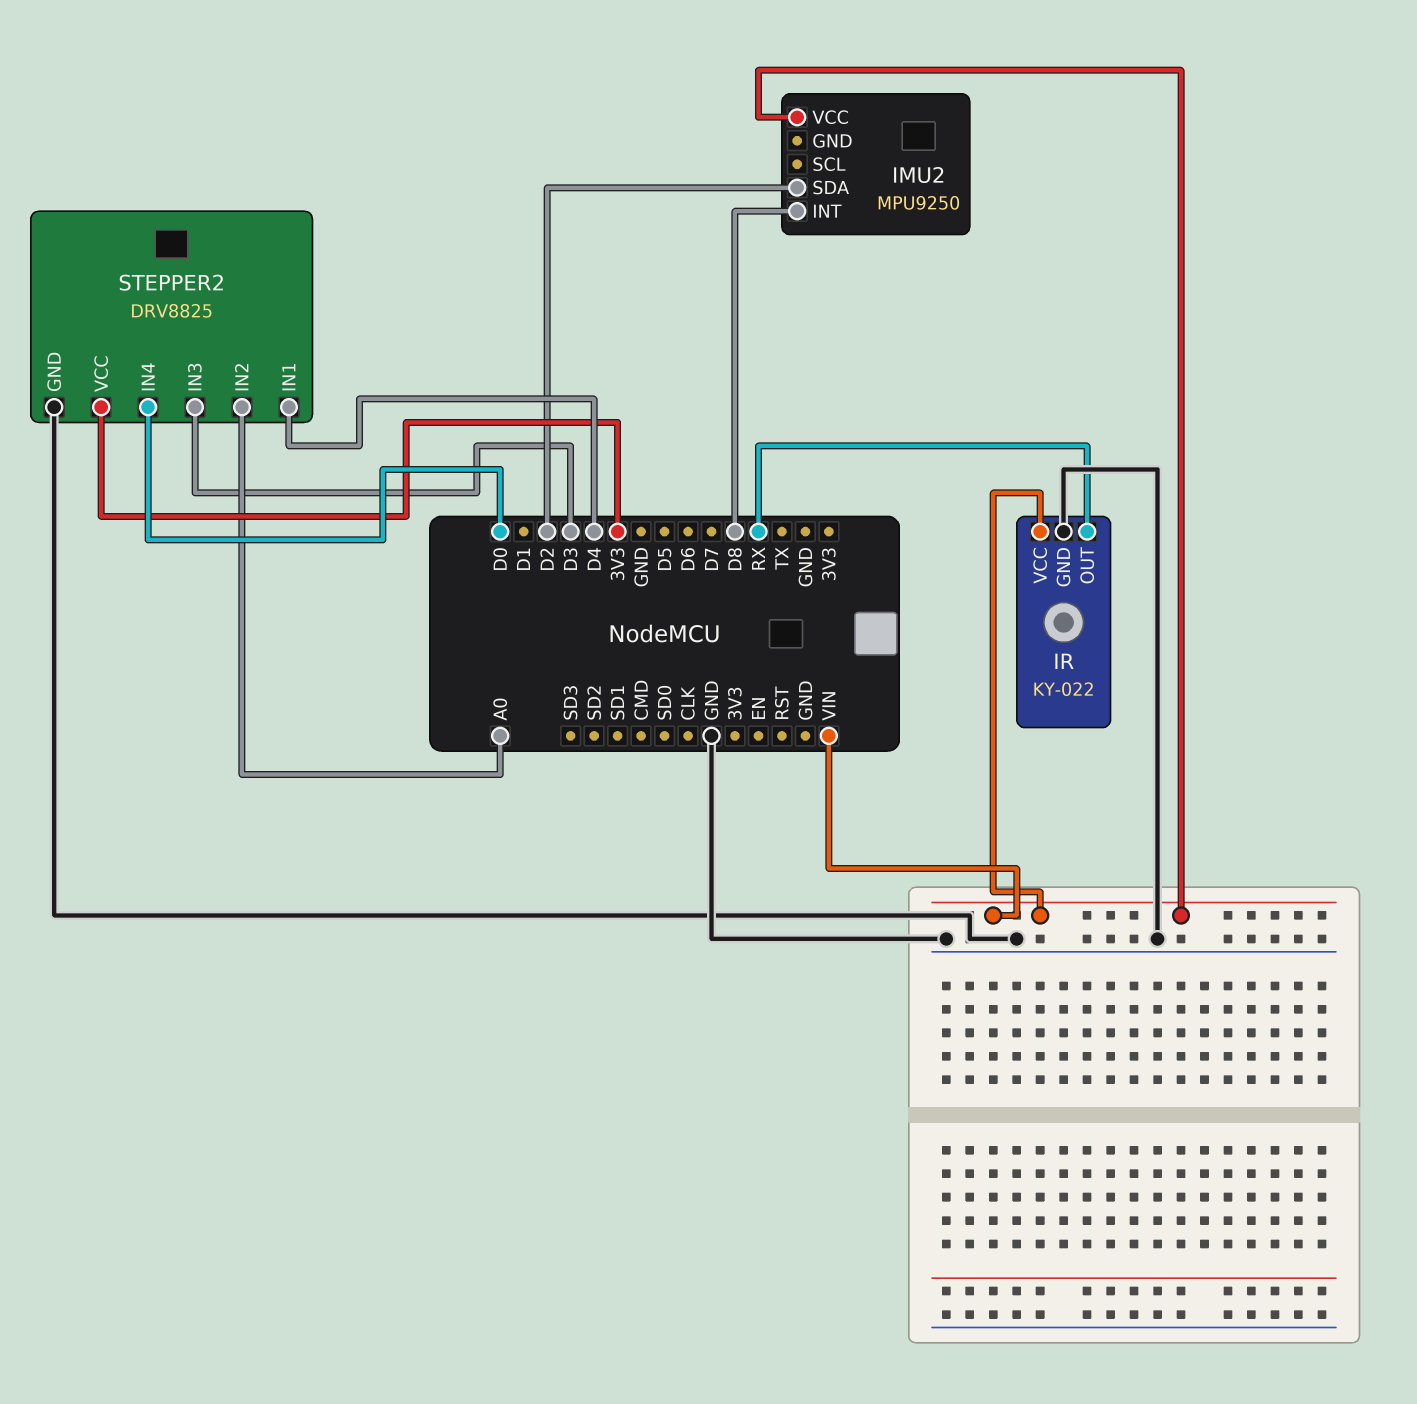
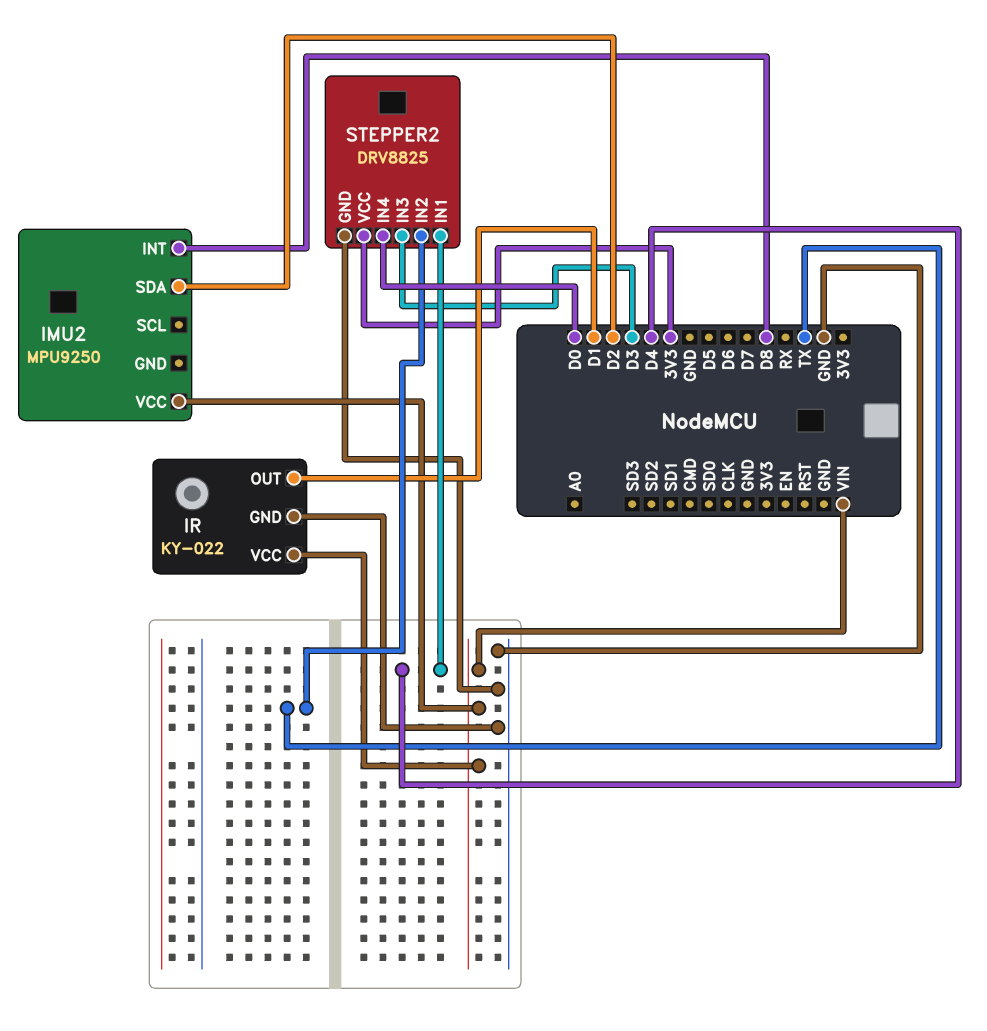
IR pin OUT: RX -> D1
STEPPER2 pin IN2: A0 -> TX

